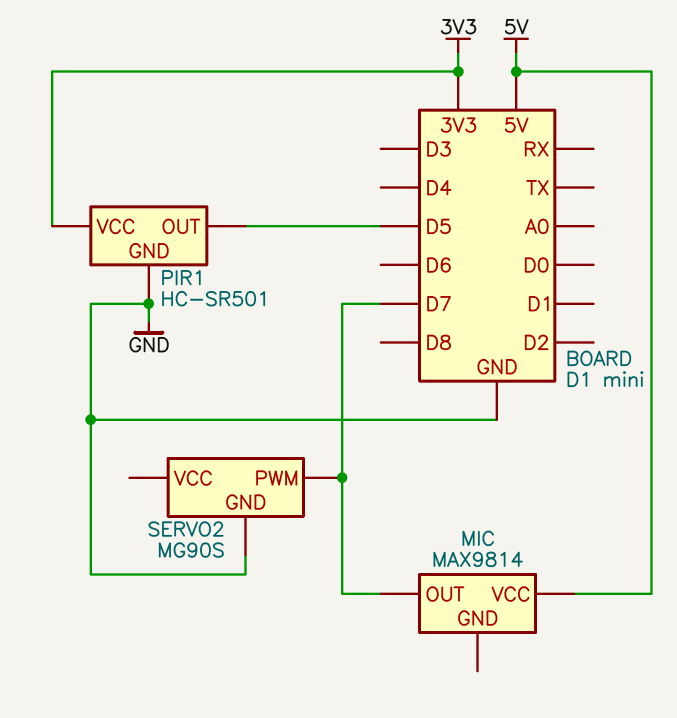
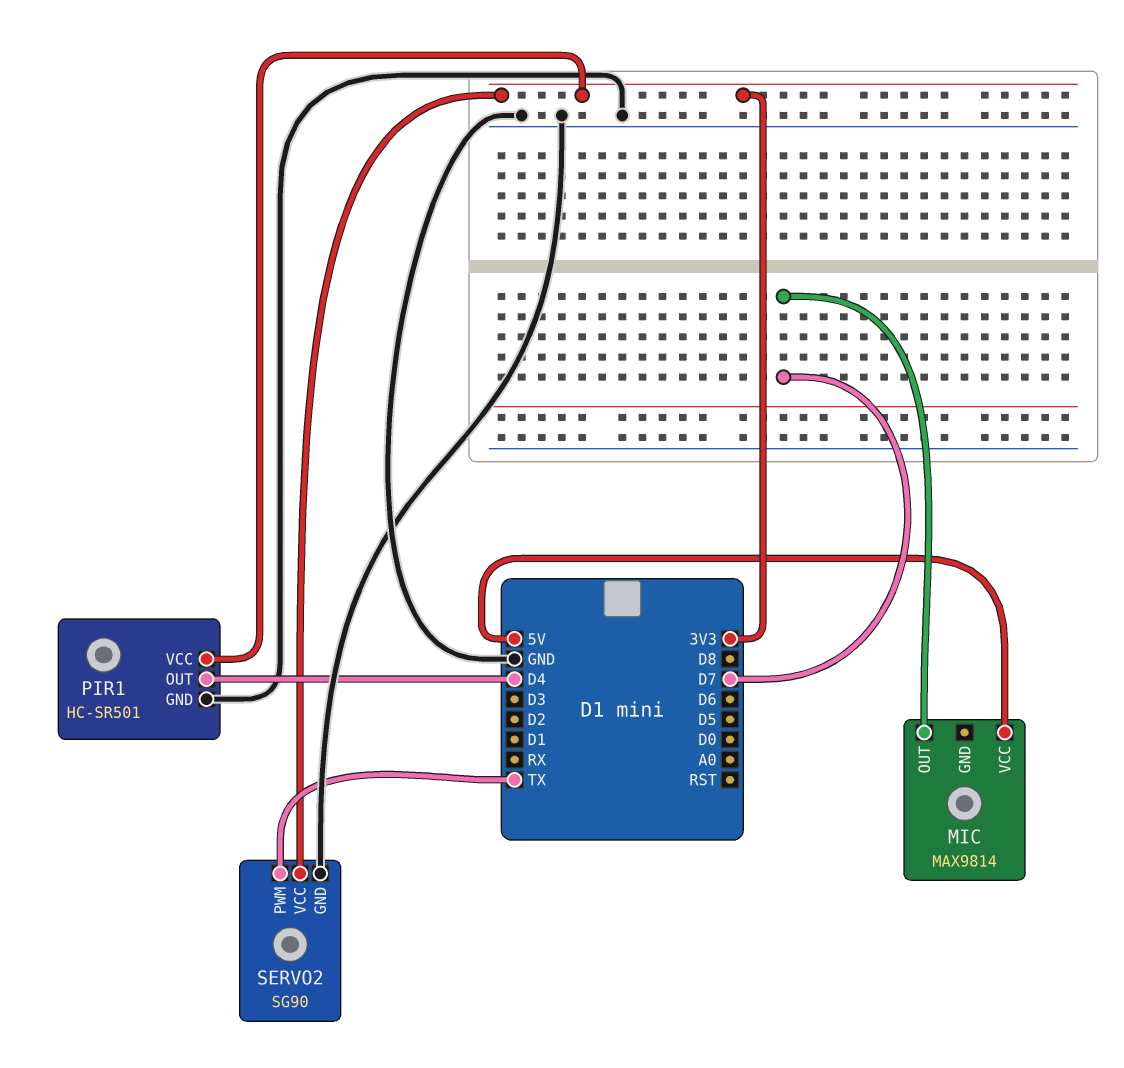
PIR1 pin OUT: D5 -> D4
SERVO2: MG90S -> SG90
SERVO2 pin PWM: D7 -> TX
SERVO2 pin VCC: none -> 3V3

